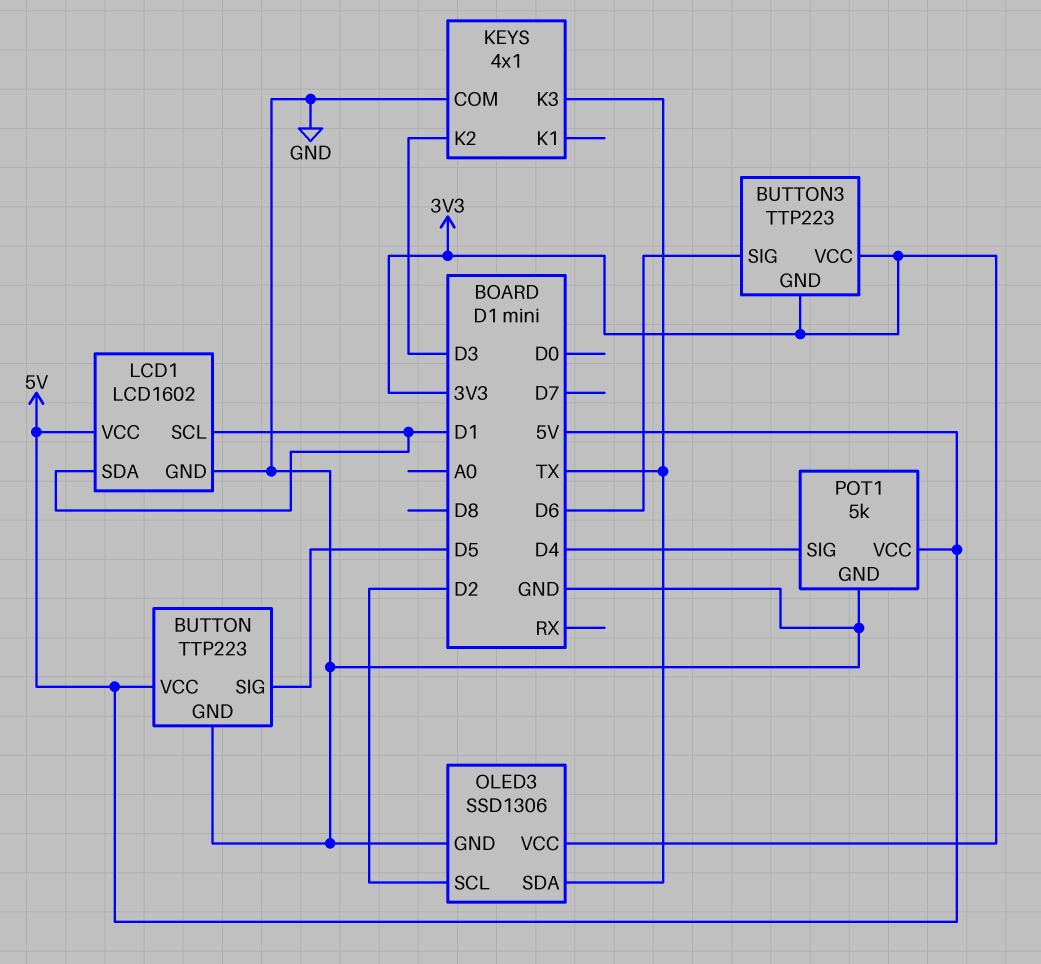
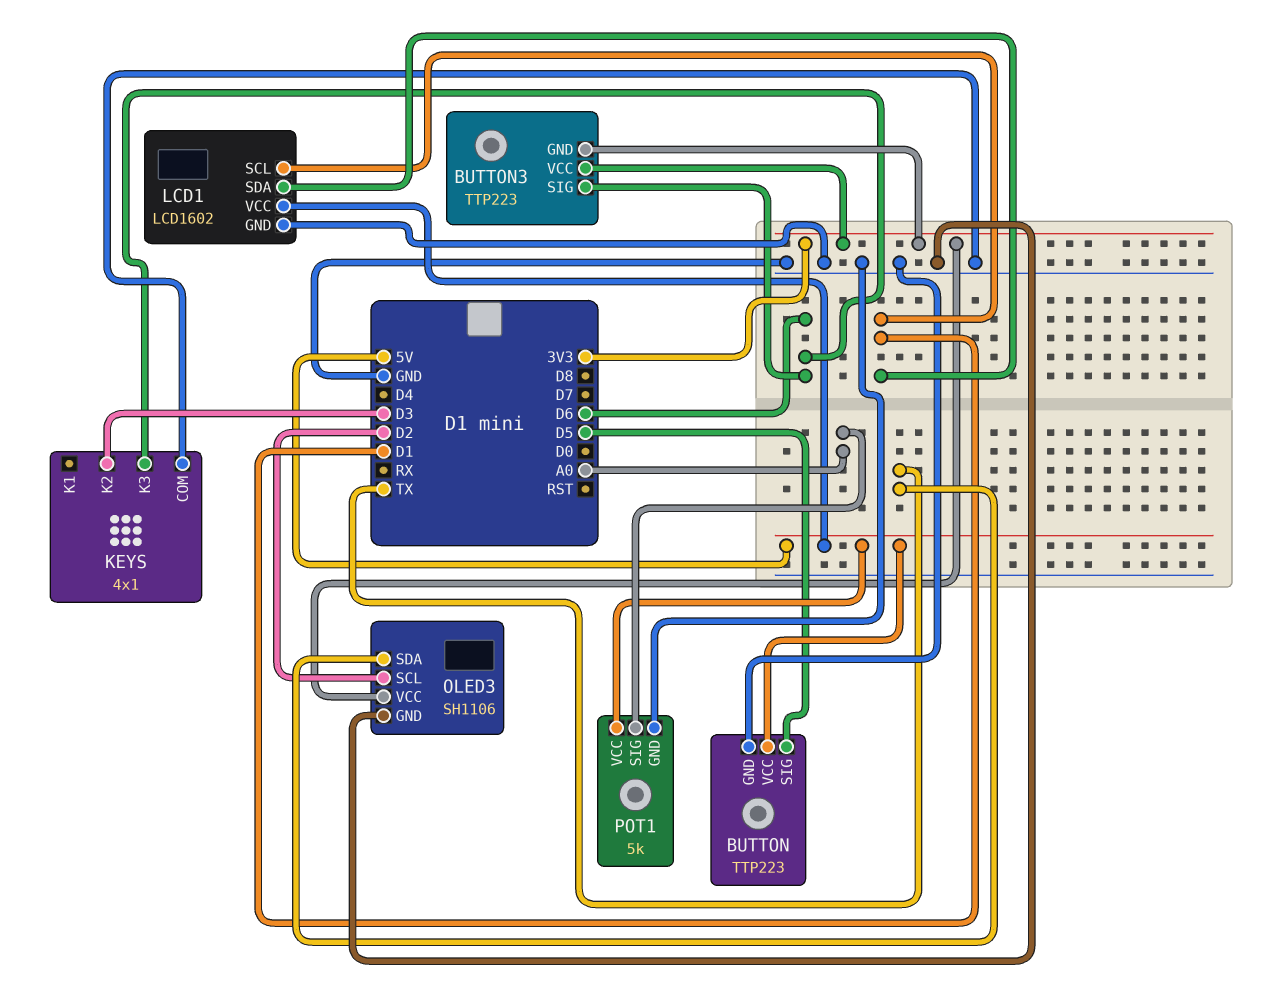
KEYS pin K3: TX -> D6
OLED3: SSD1306 -> SH1106
POT1 pin SIG: D4 -> A0

